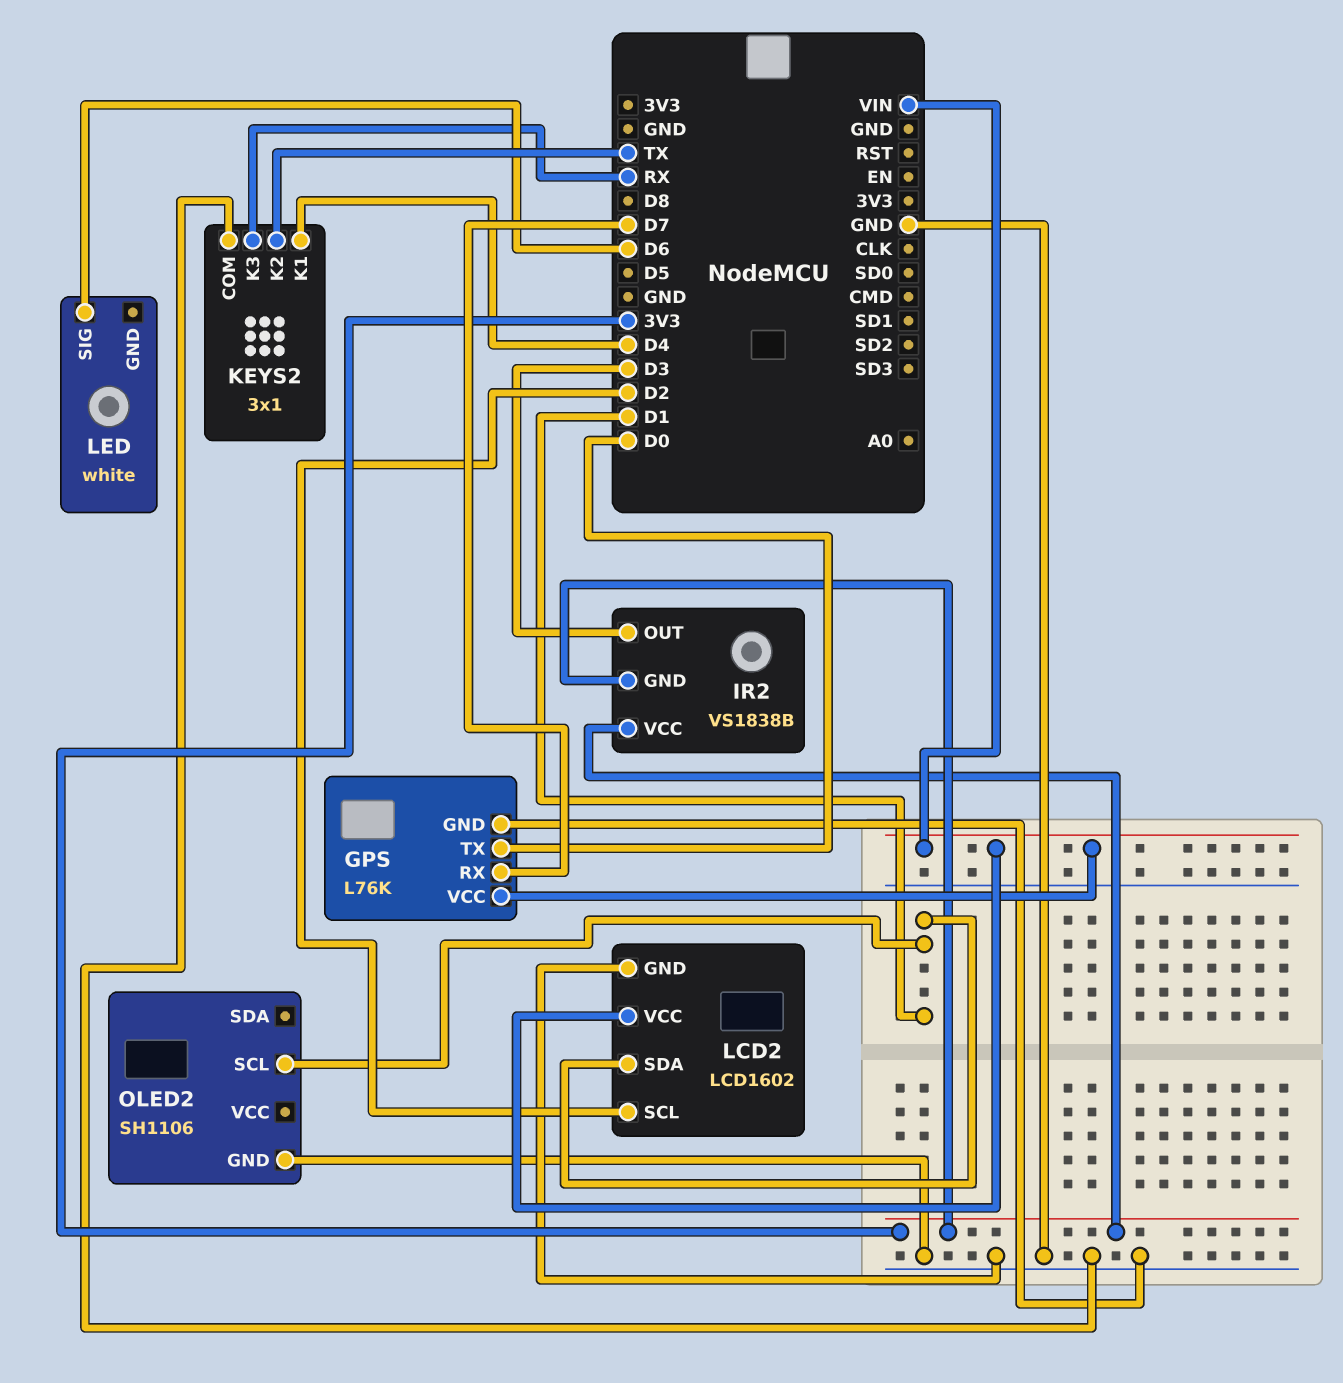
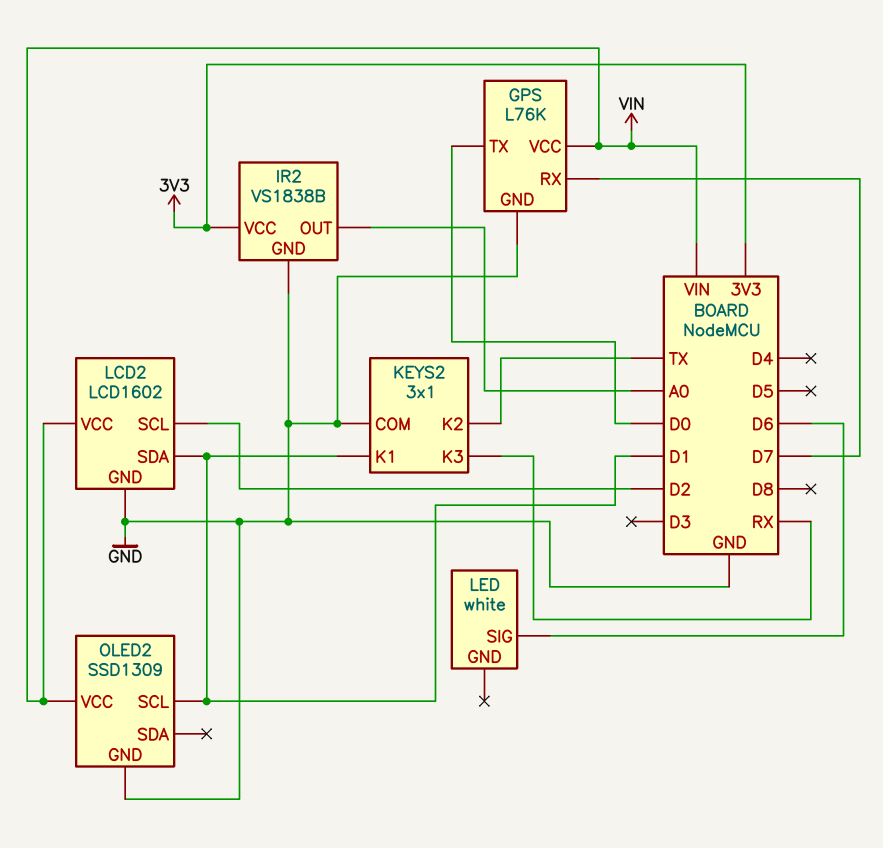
IR2 pin GND: 3V3 -> GND
IR2 pin OUT: D3 -> A0
KEYS2 pin K1: D4 -> D1
OLED2: SH1106 -> SSD1309
OLED2 pin VCC: none -> VIN

